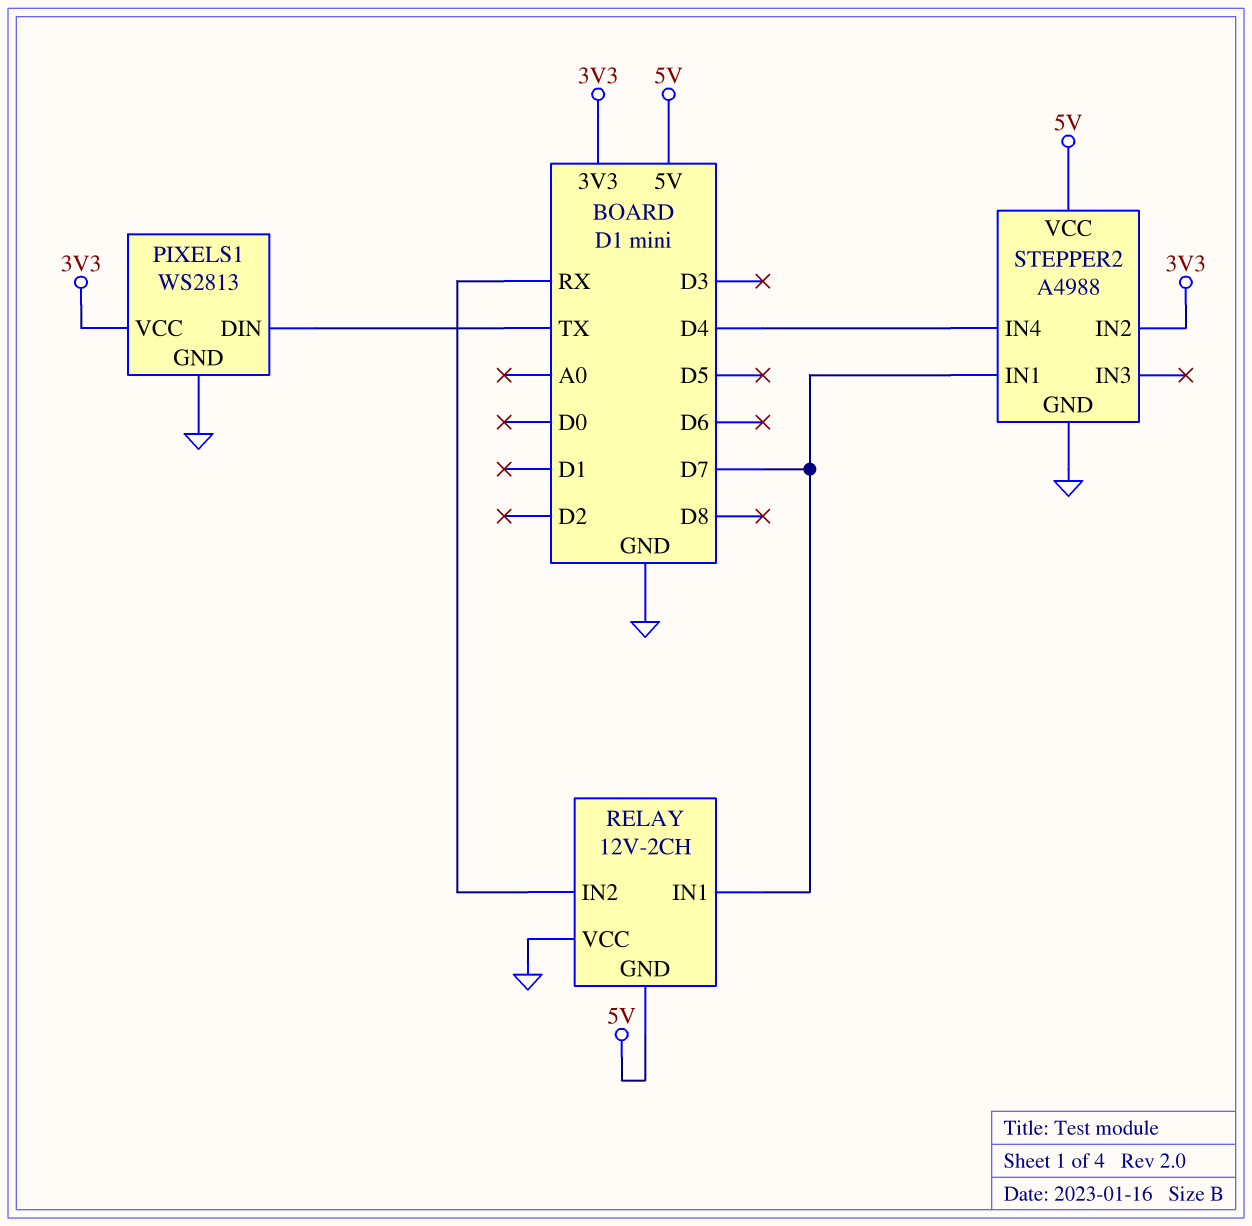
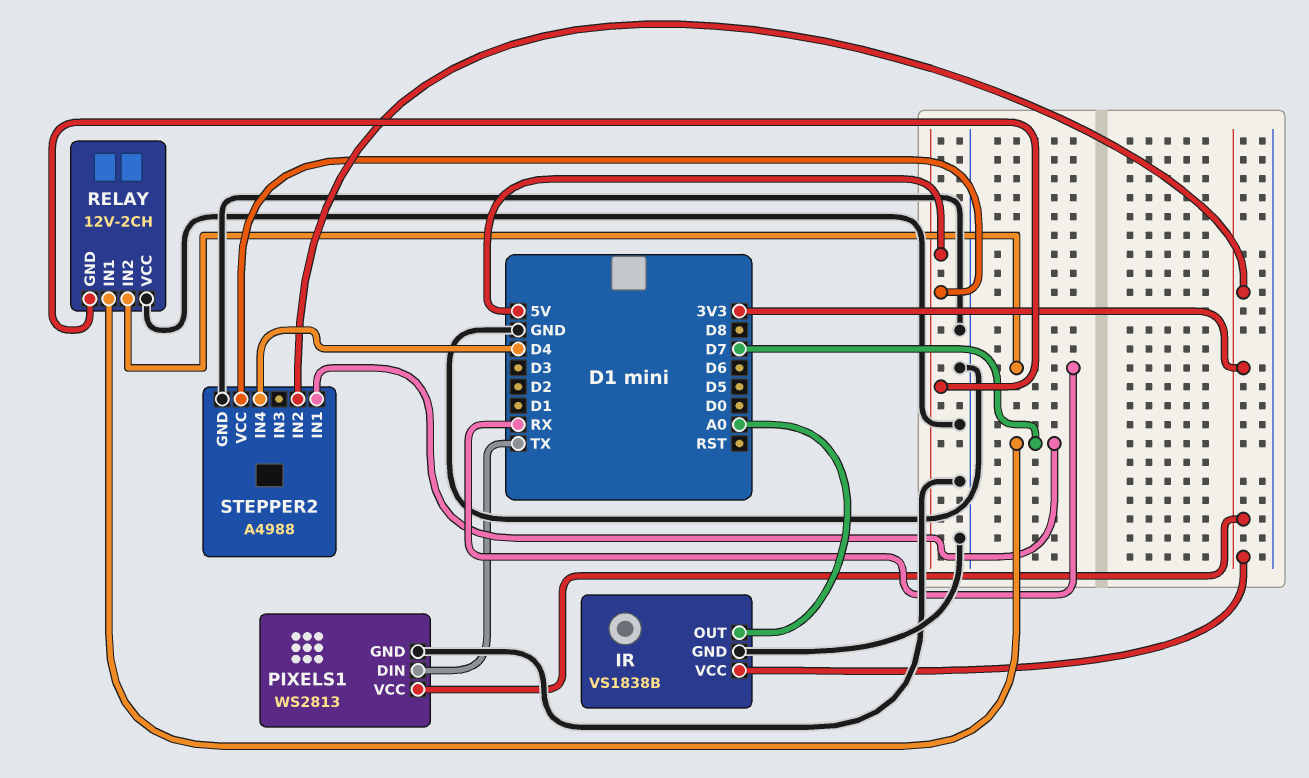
IR: none -> VS1838B
IR pin GND: none -> GND
IR pin OUT: none -> A0
IR pin VCC: none -> 3V3

